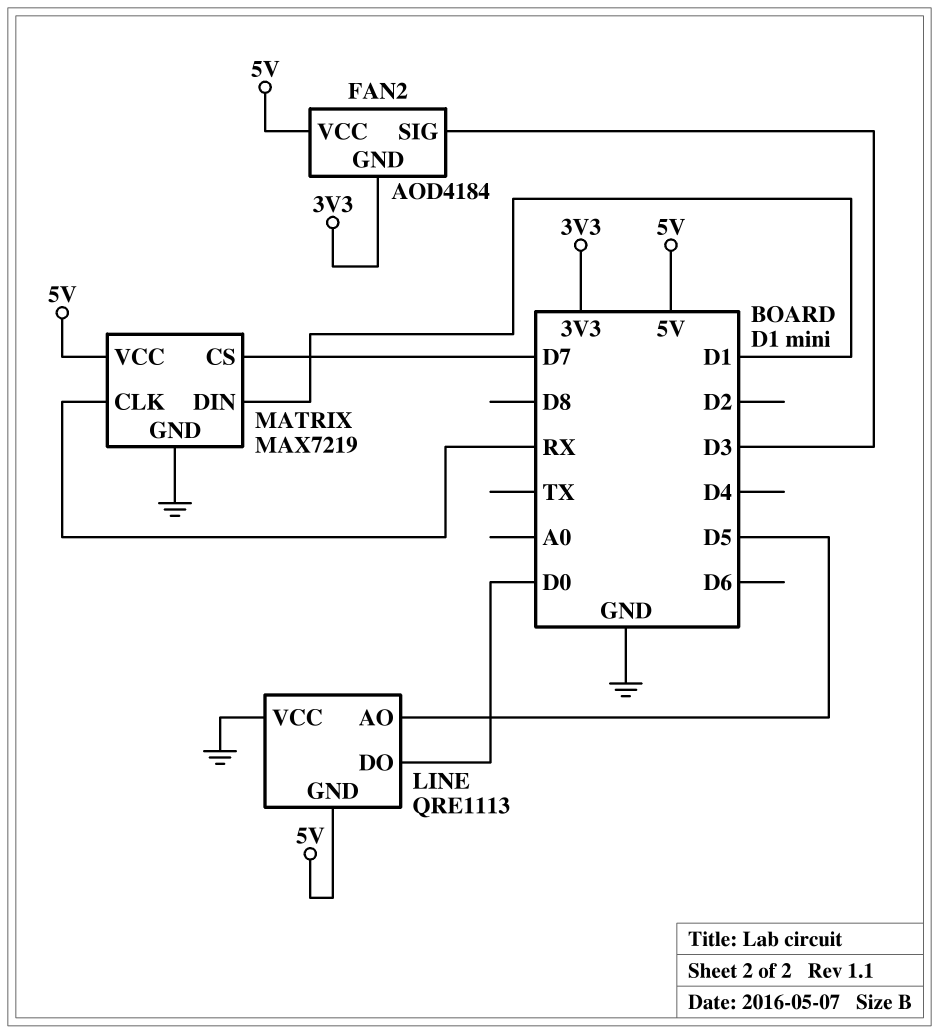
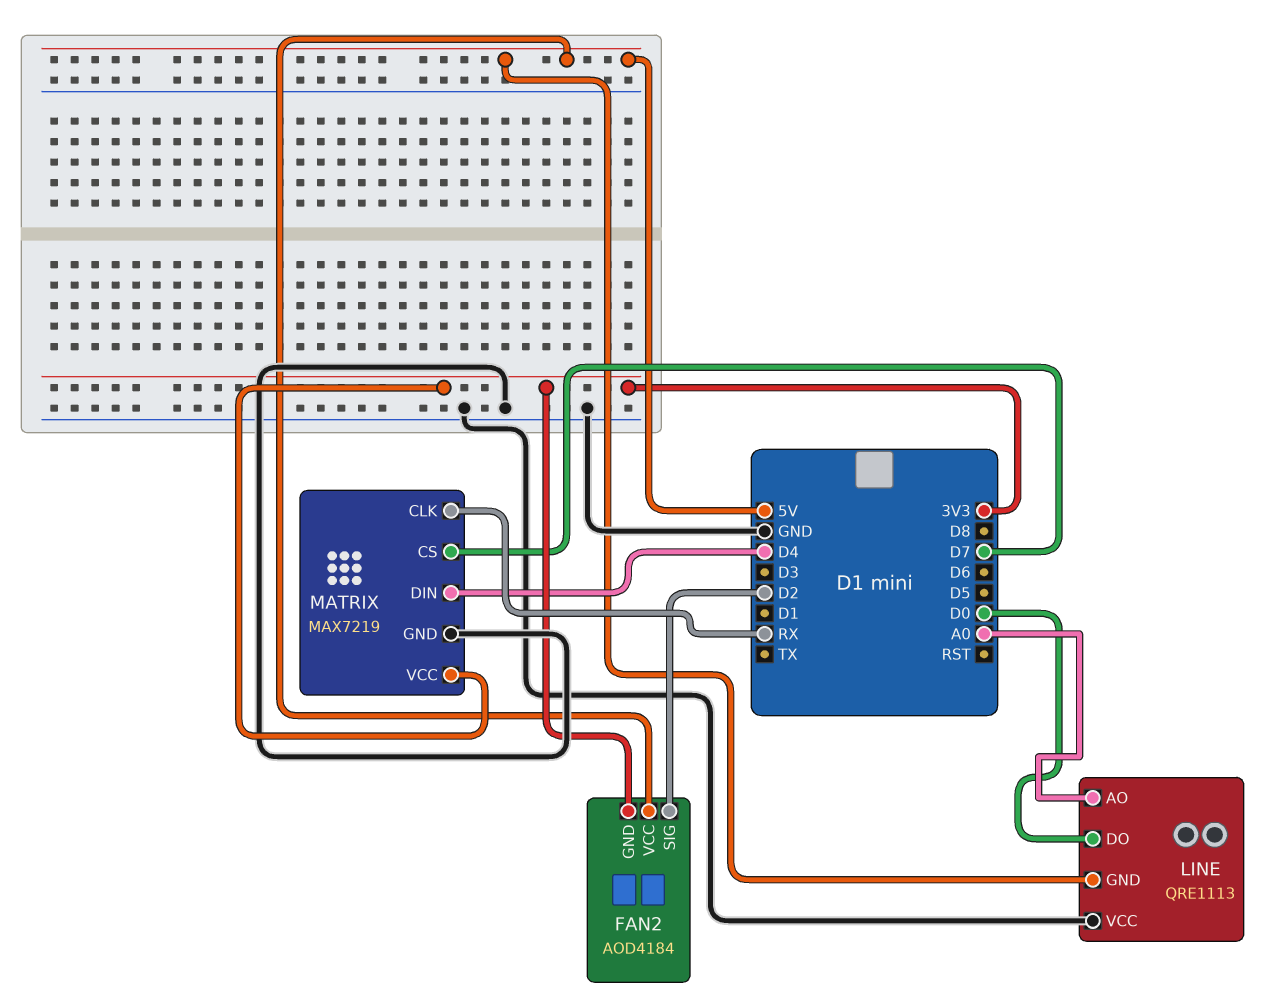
FAN2 pin SIG: D3 -> D2
LINE pin AO: D5 -> A0
MATRIX pin DIN: D1 -> D4
MATRIX pin VCC: 5V -> 3V3

